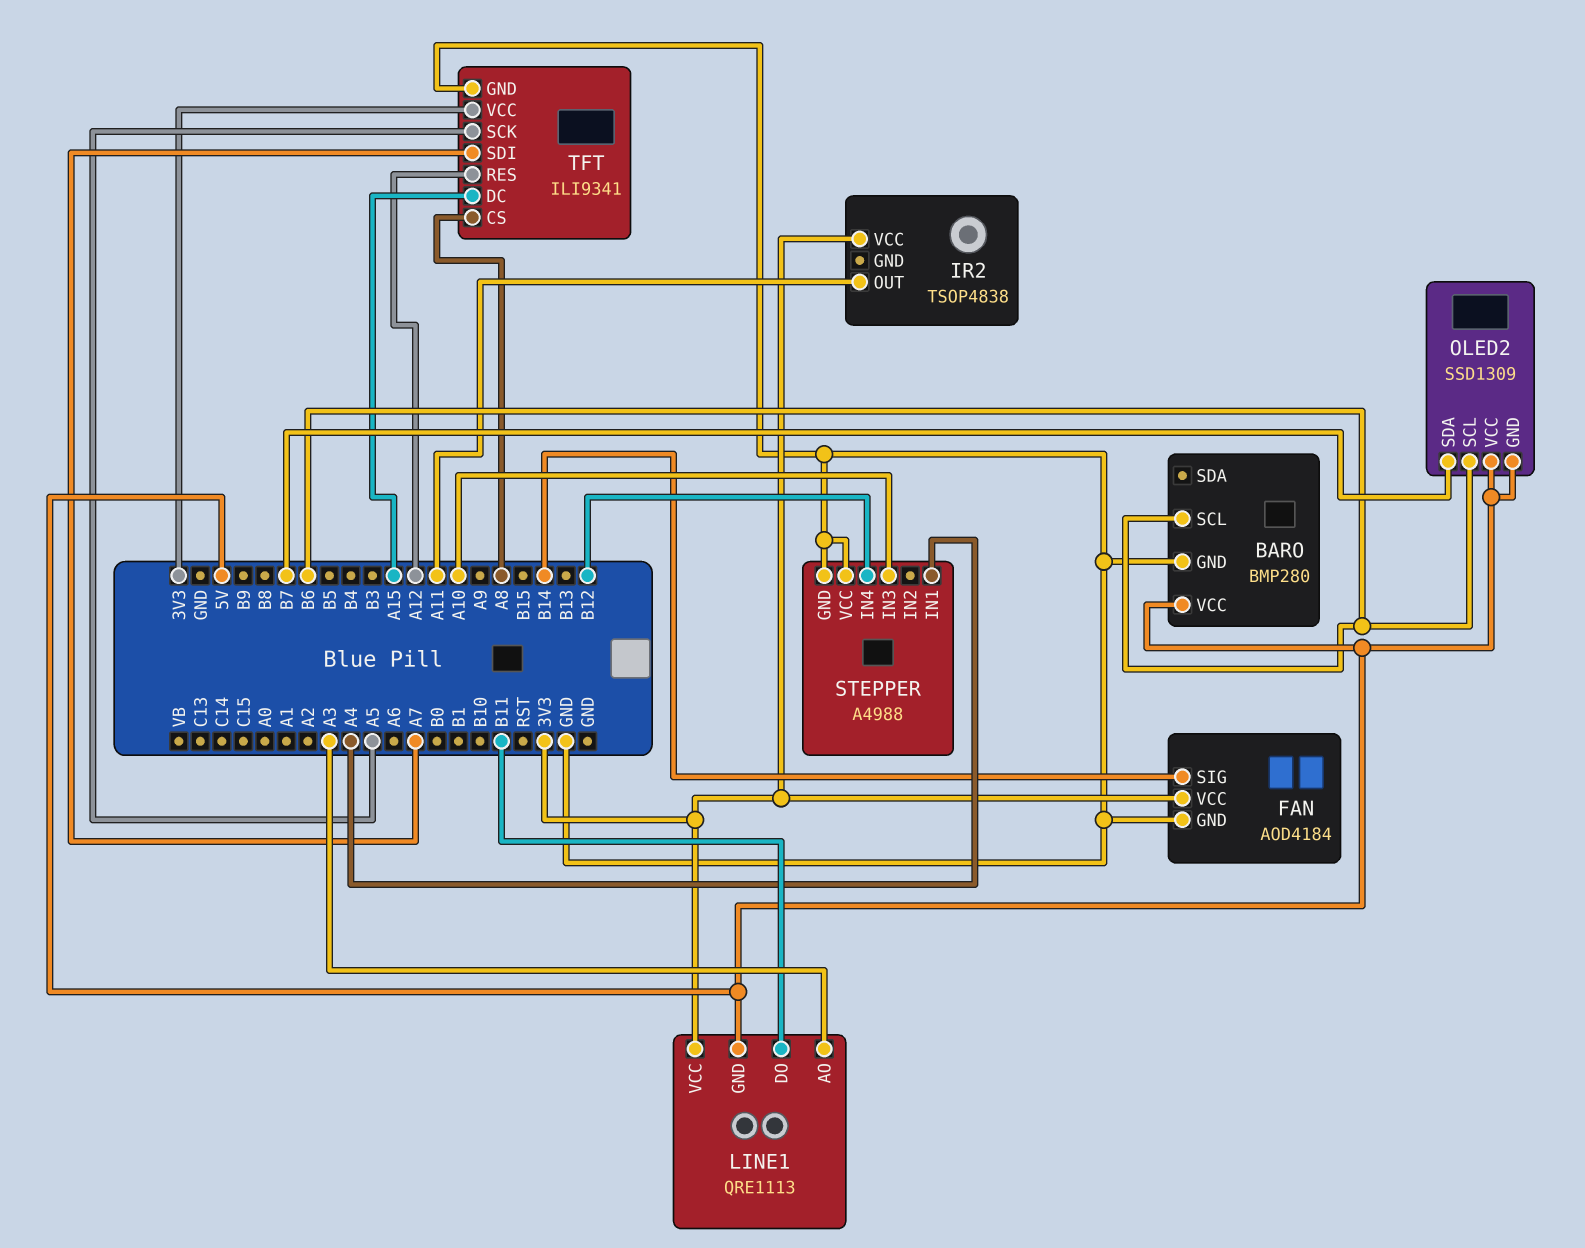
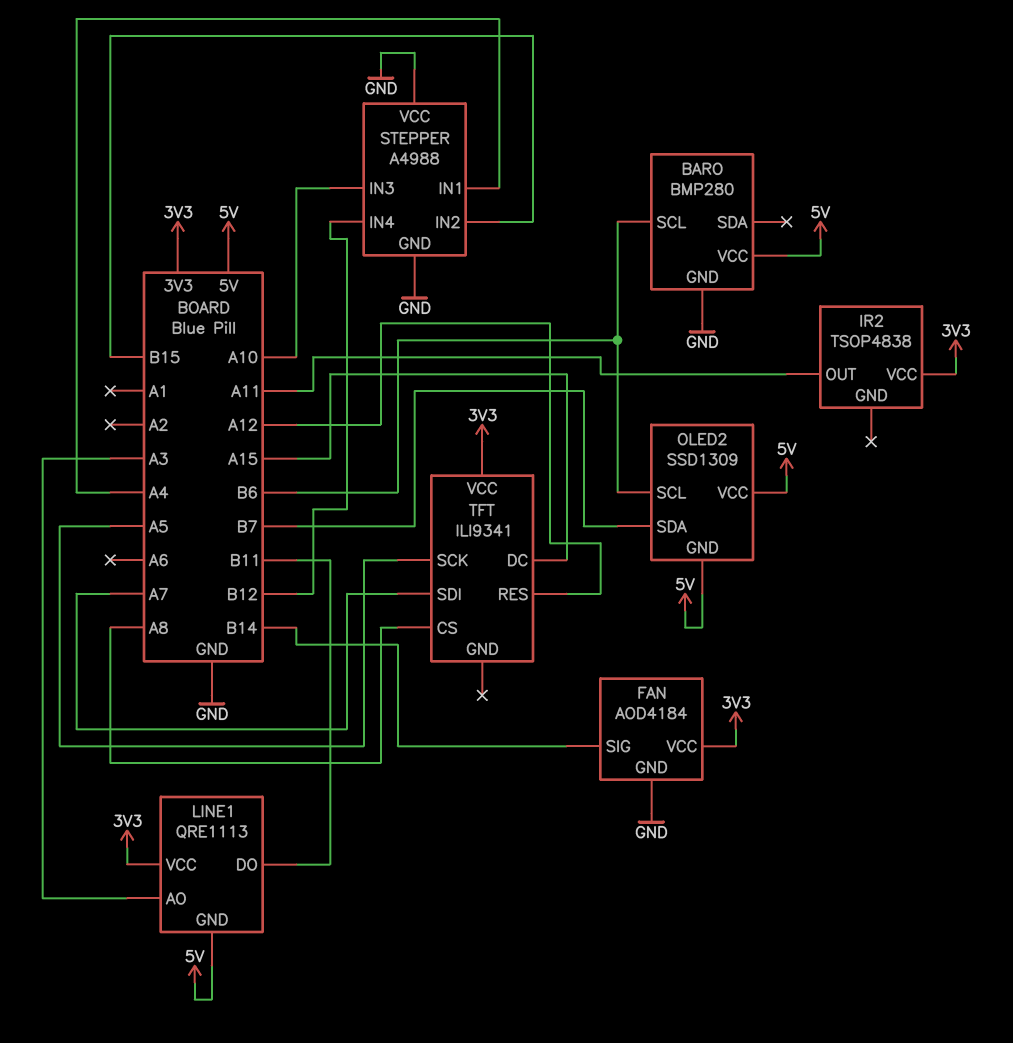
STEPPER pin IN2: none -> B15
TFT pin GND: GND -> none

